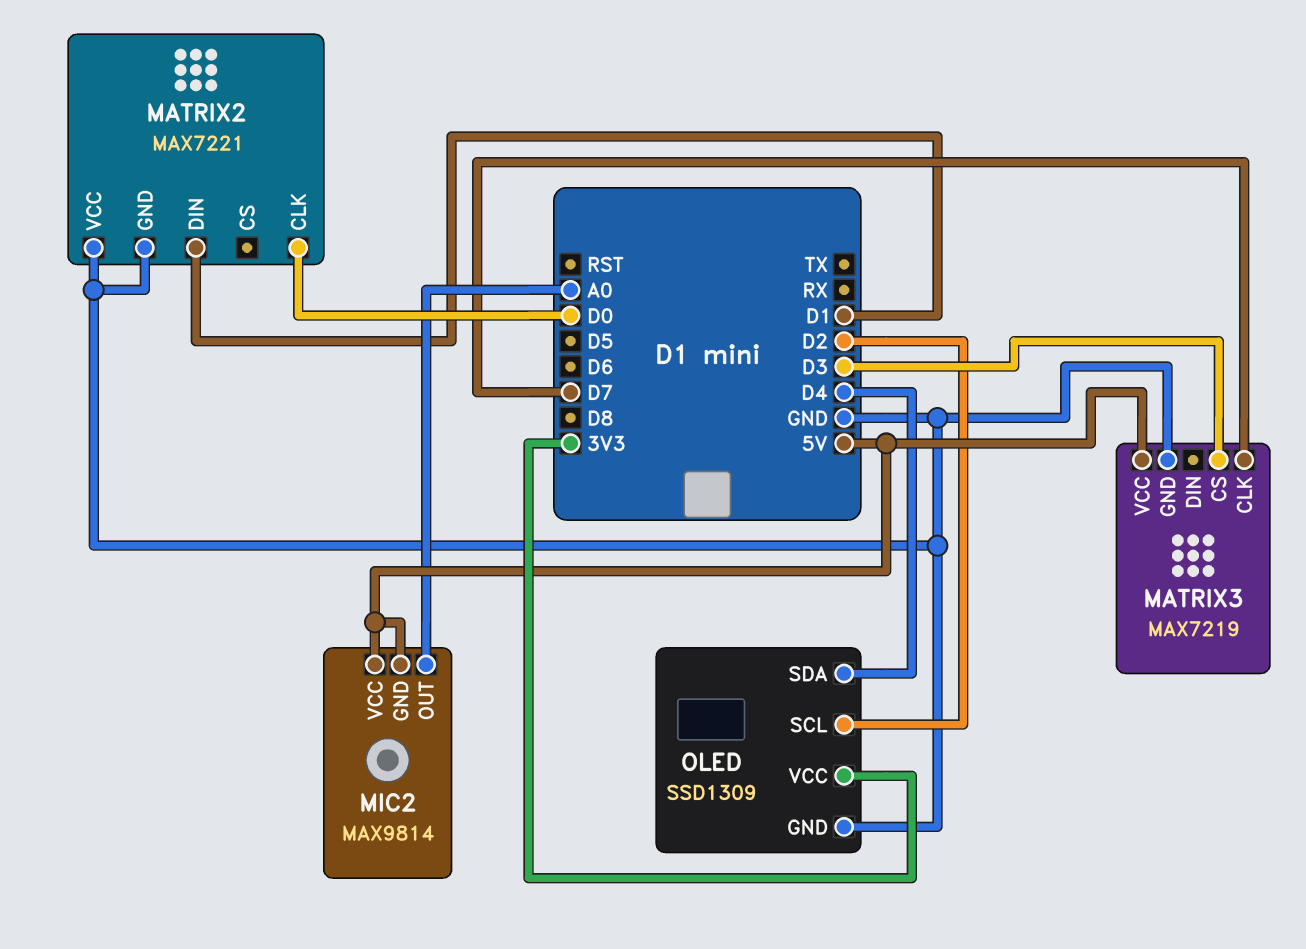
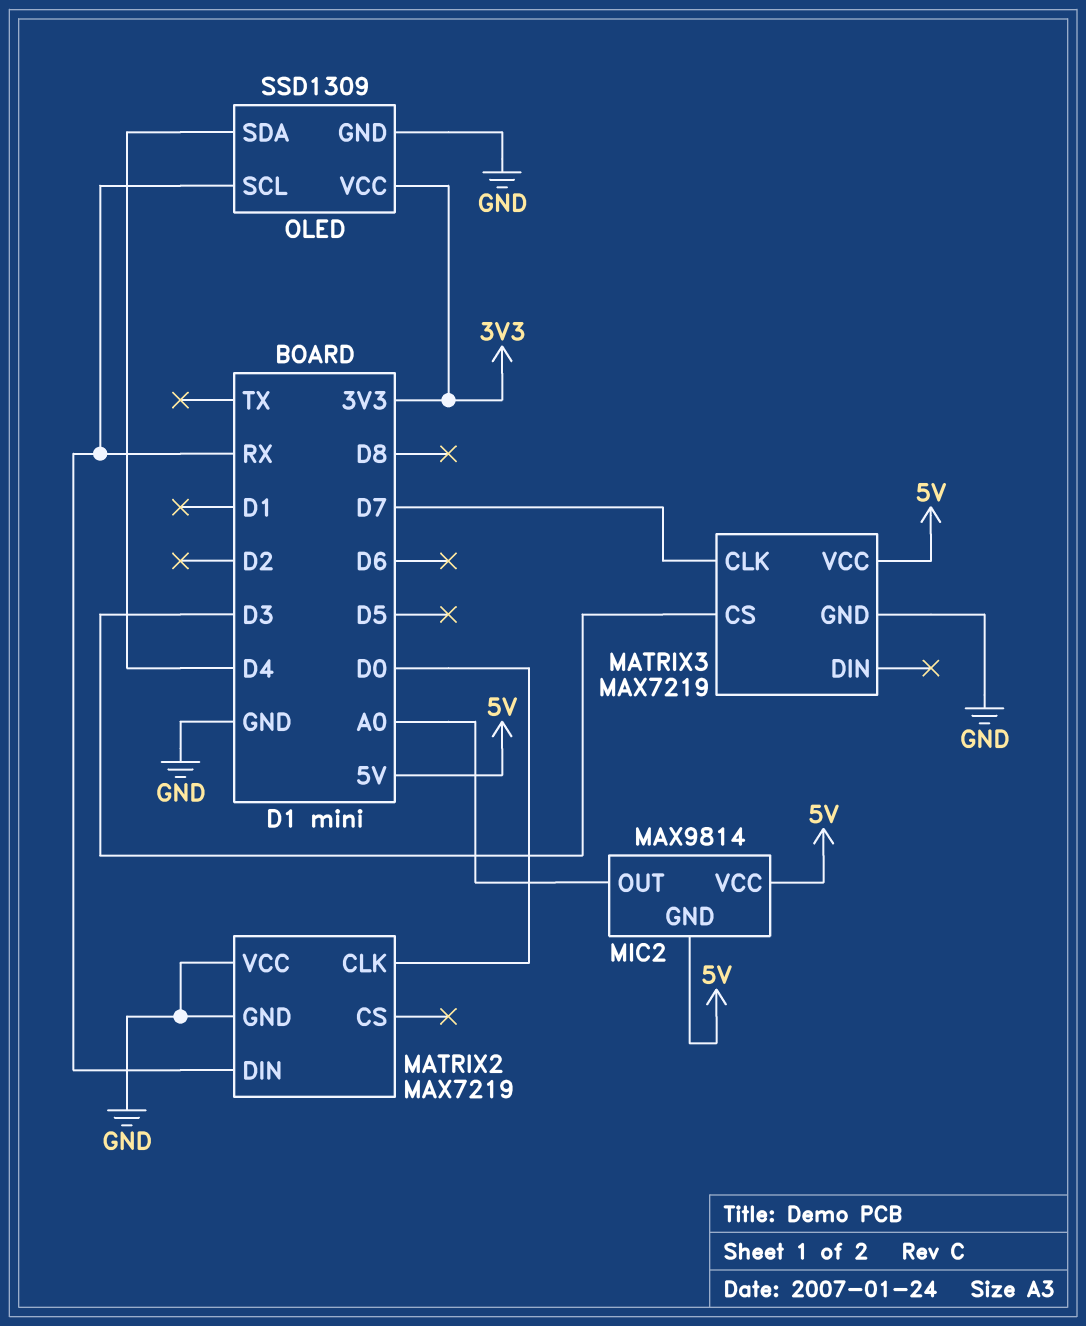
MATRIX2: MAX7221 -> MAX7219
MATRIX2 pin DIN: D1 -> RX
OLED pin SCL: D2 -> RX

